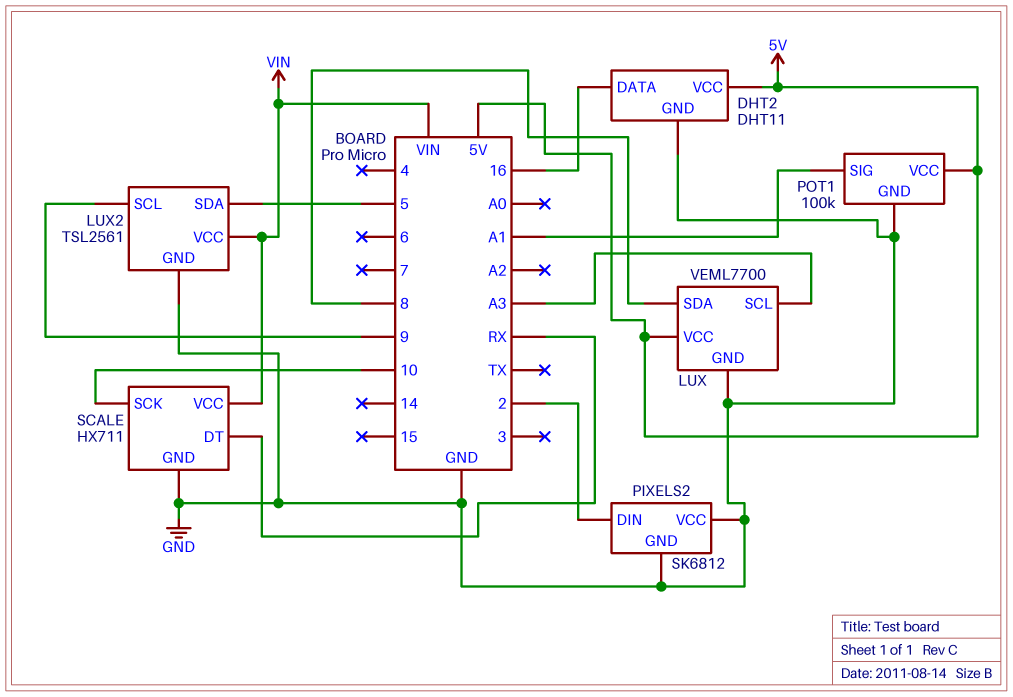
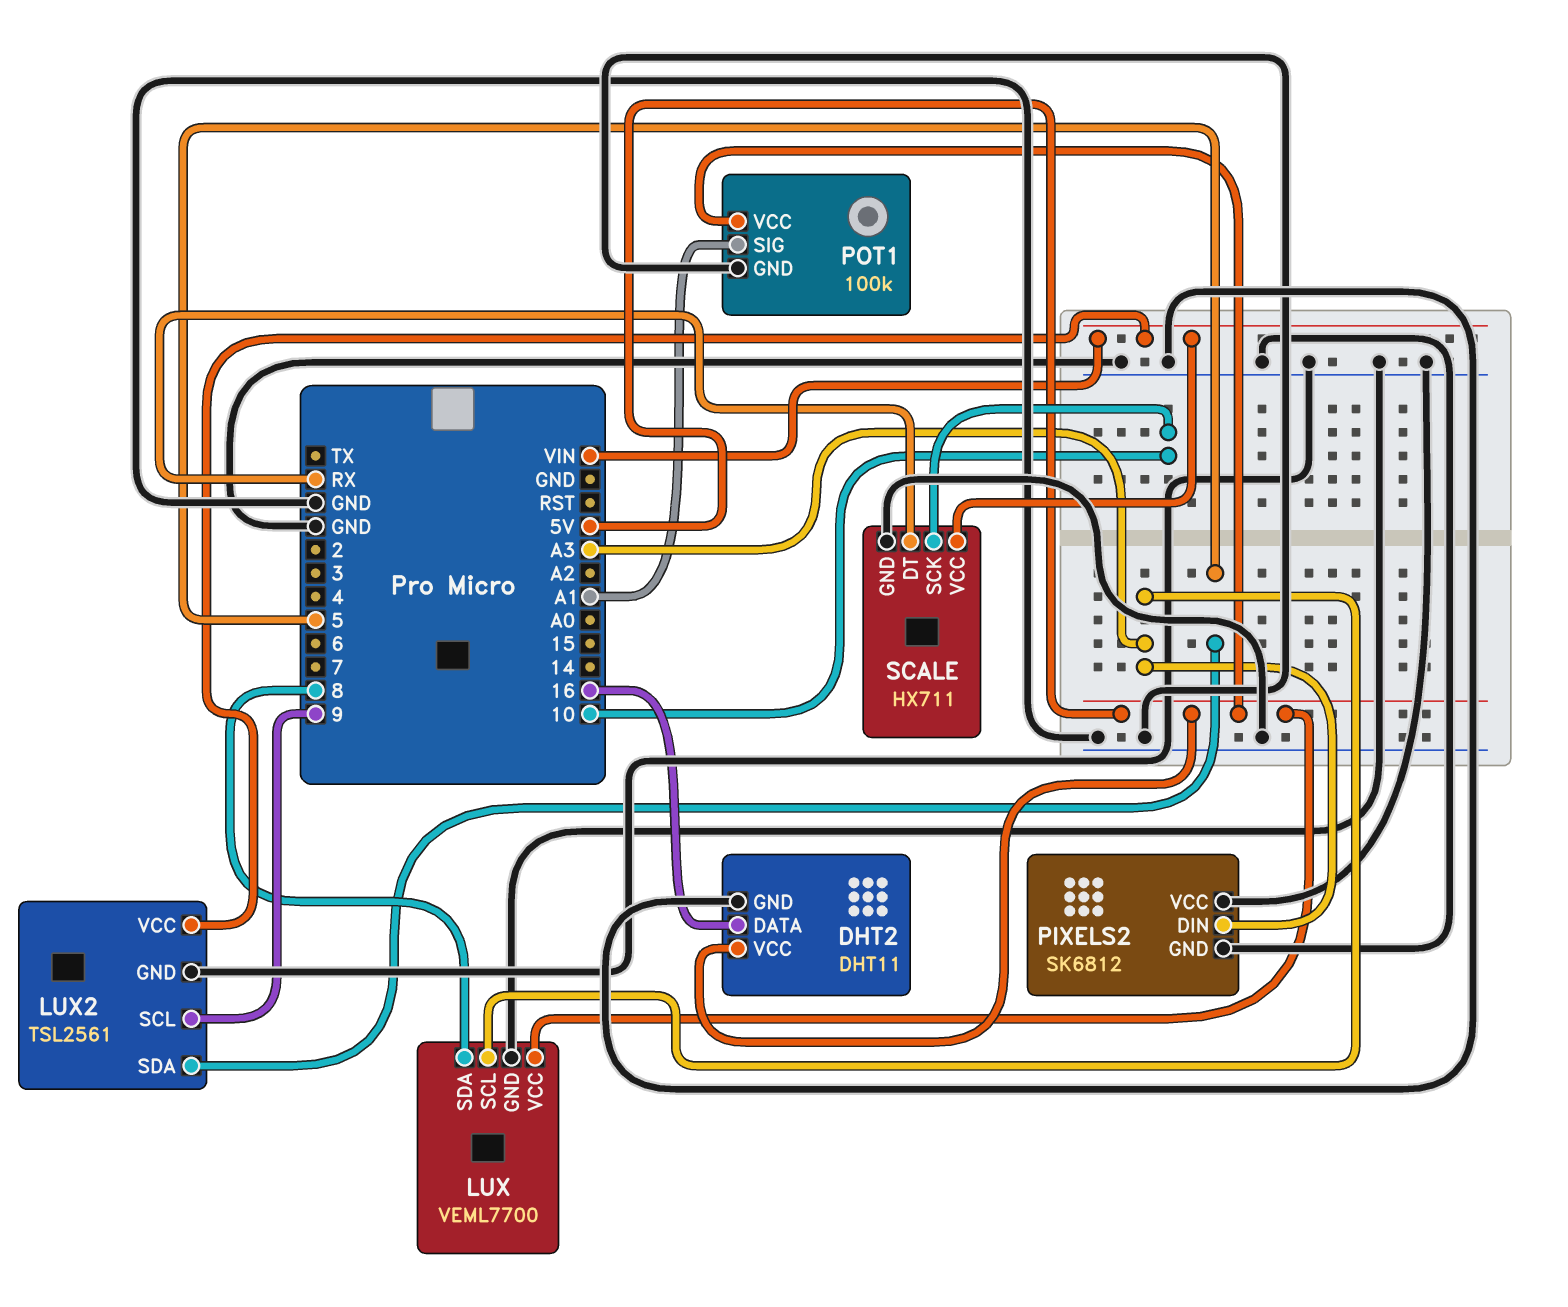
PIXELS2 pin DIN: 2 -> A3

